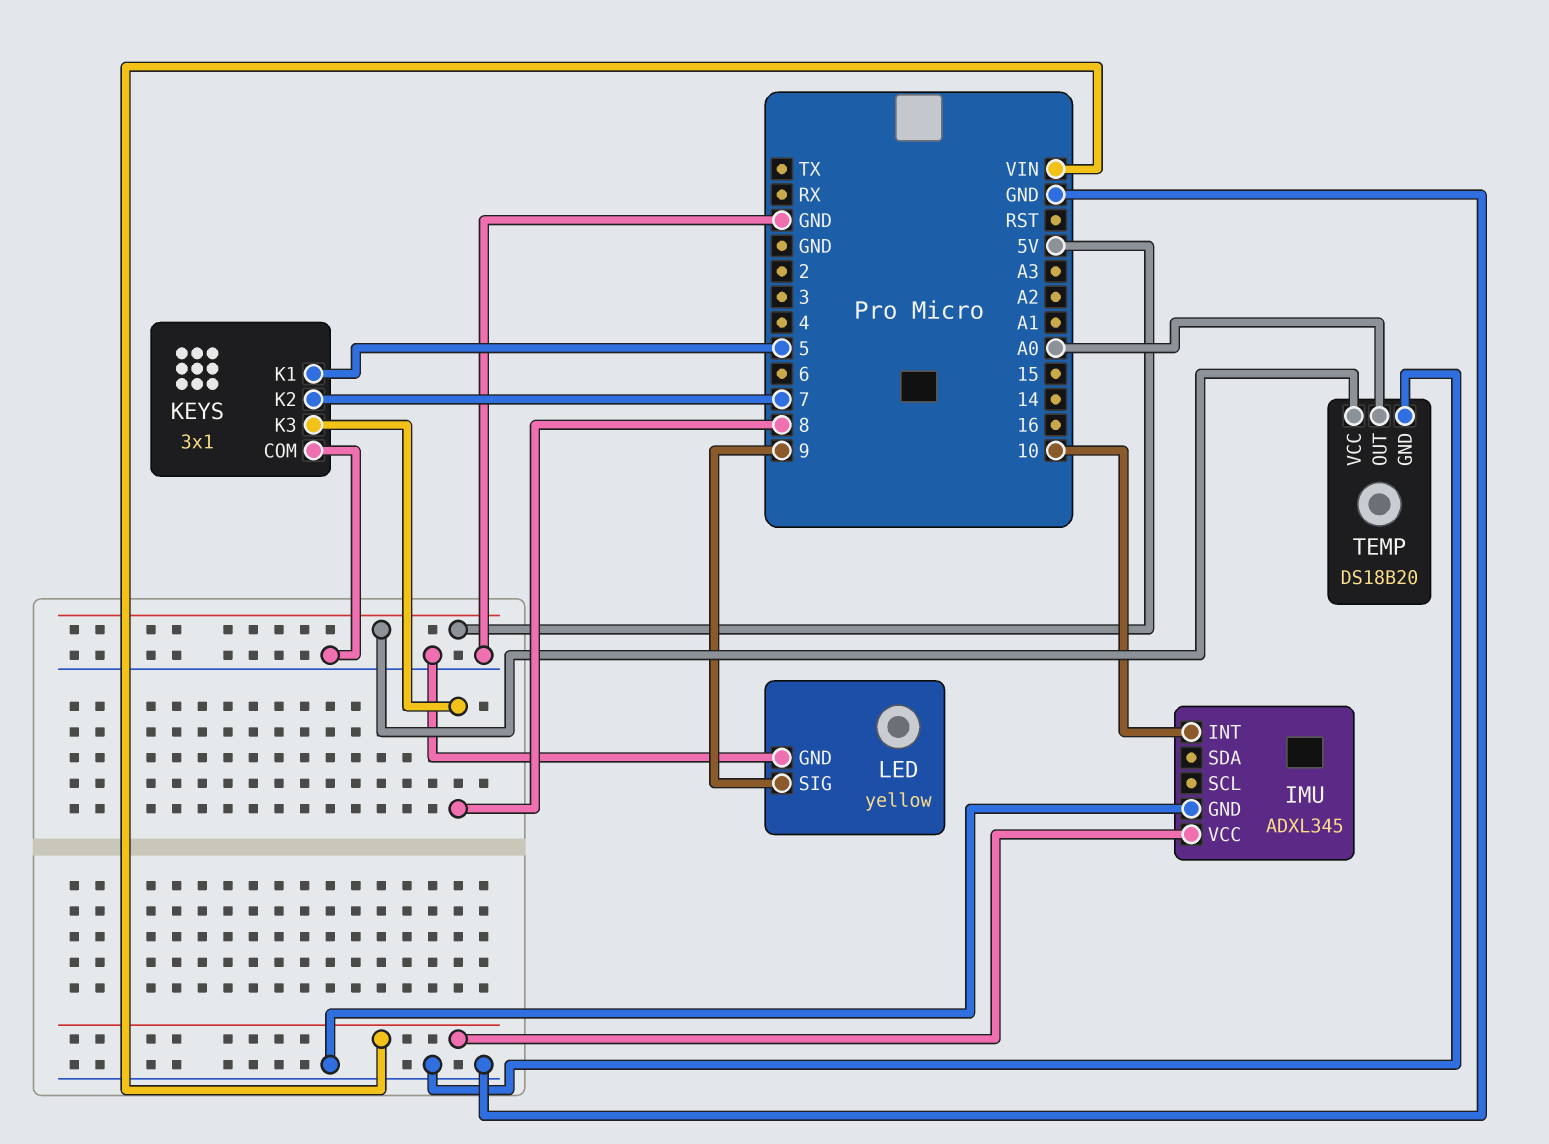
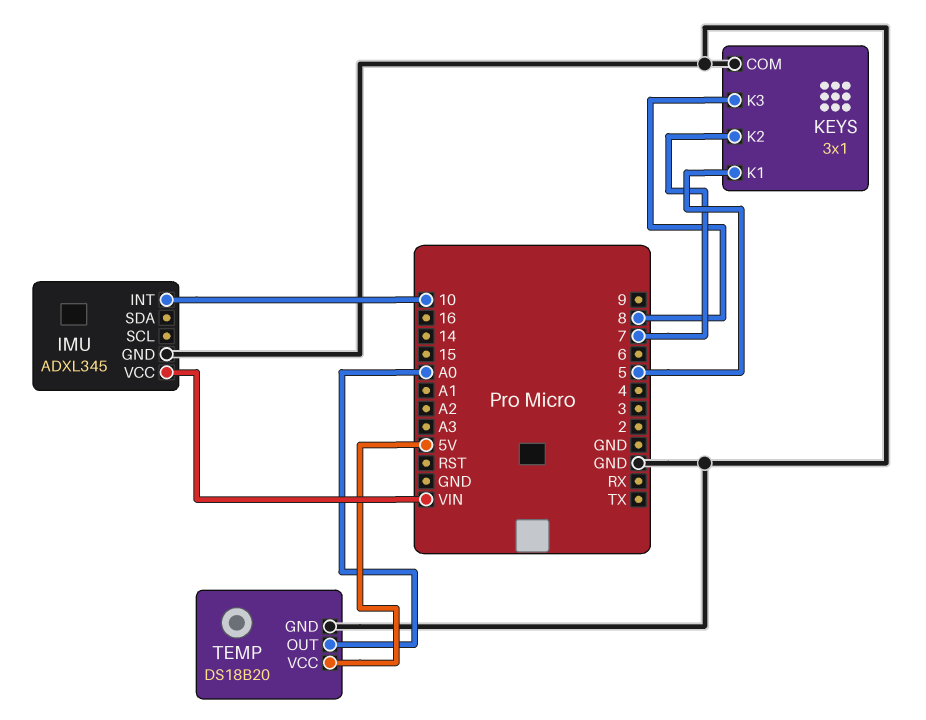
LED: yellow -> none
LED pin GND: GND -> none
LED pin SIG: 9 -> none

